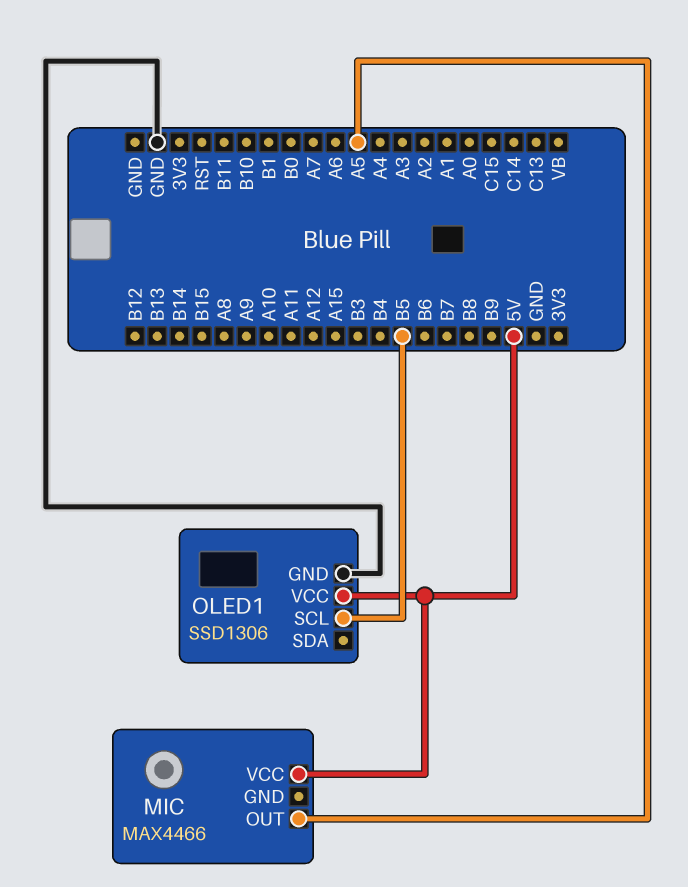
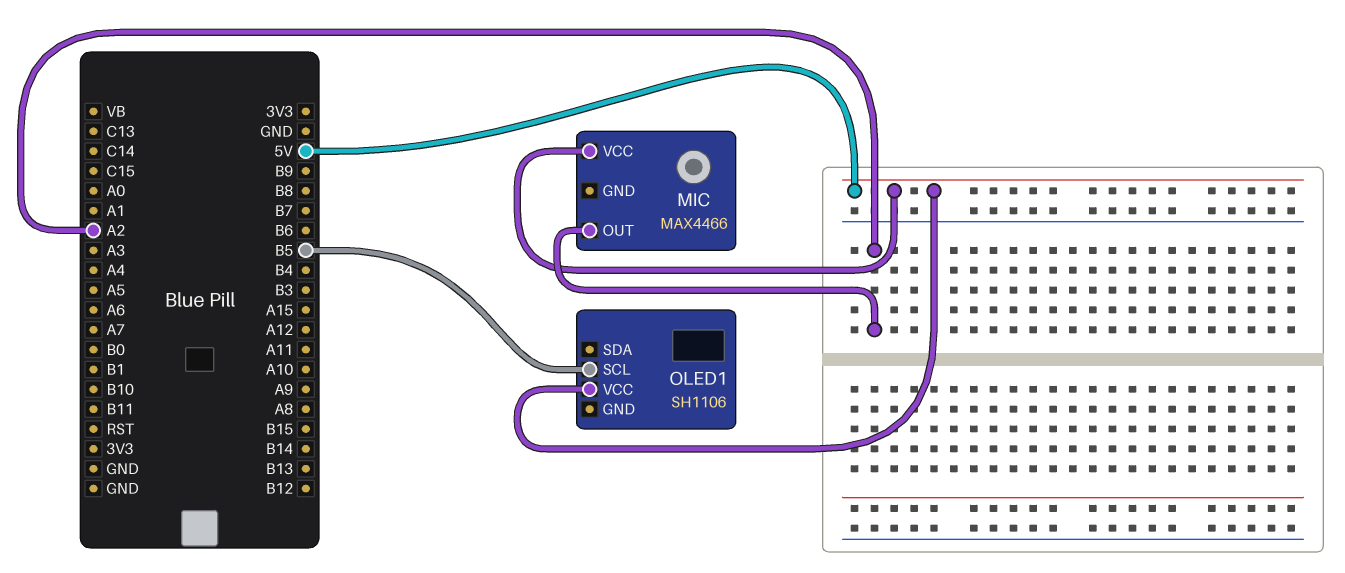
MIC pin OUT: A5 -> A2
OLED1: SSD1306 -> SH1106
OLED1 pin GND: GND -> none

